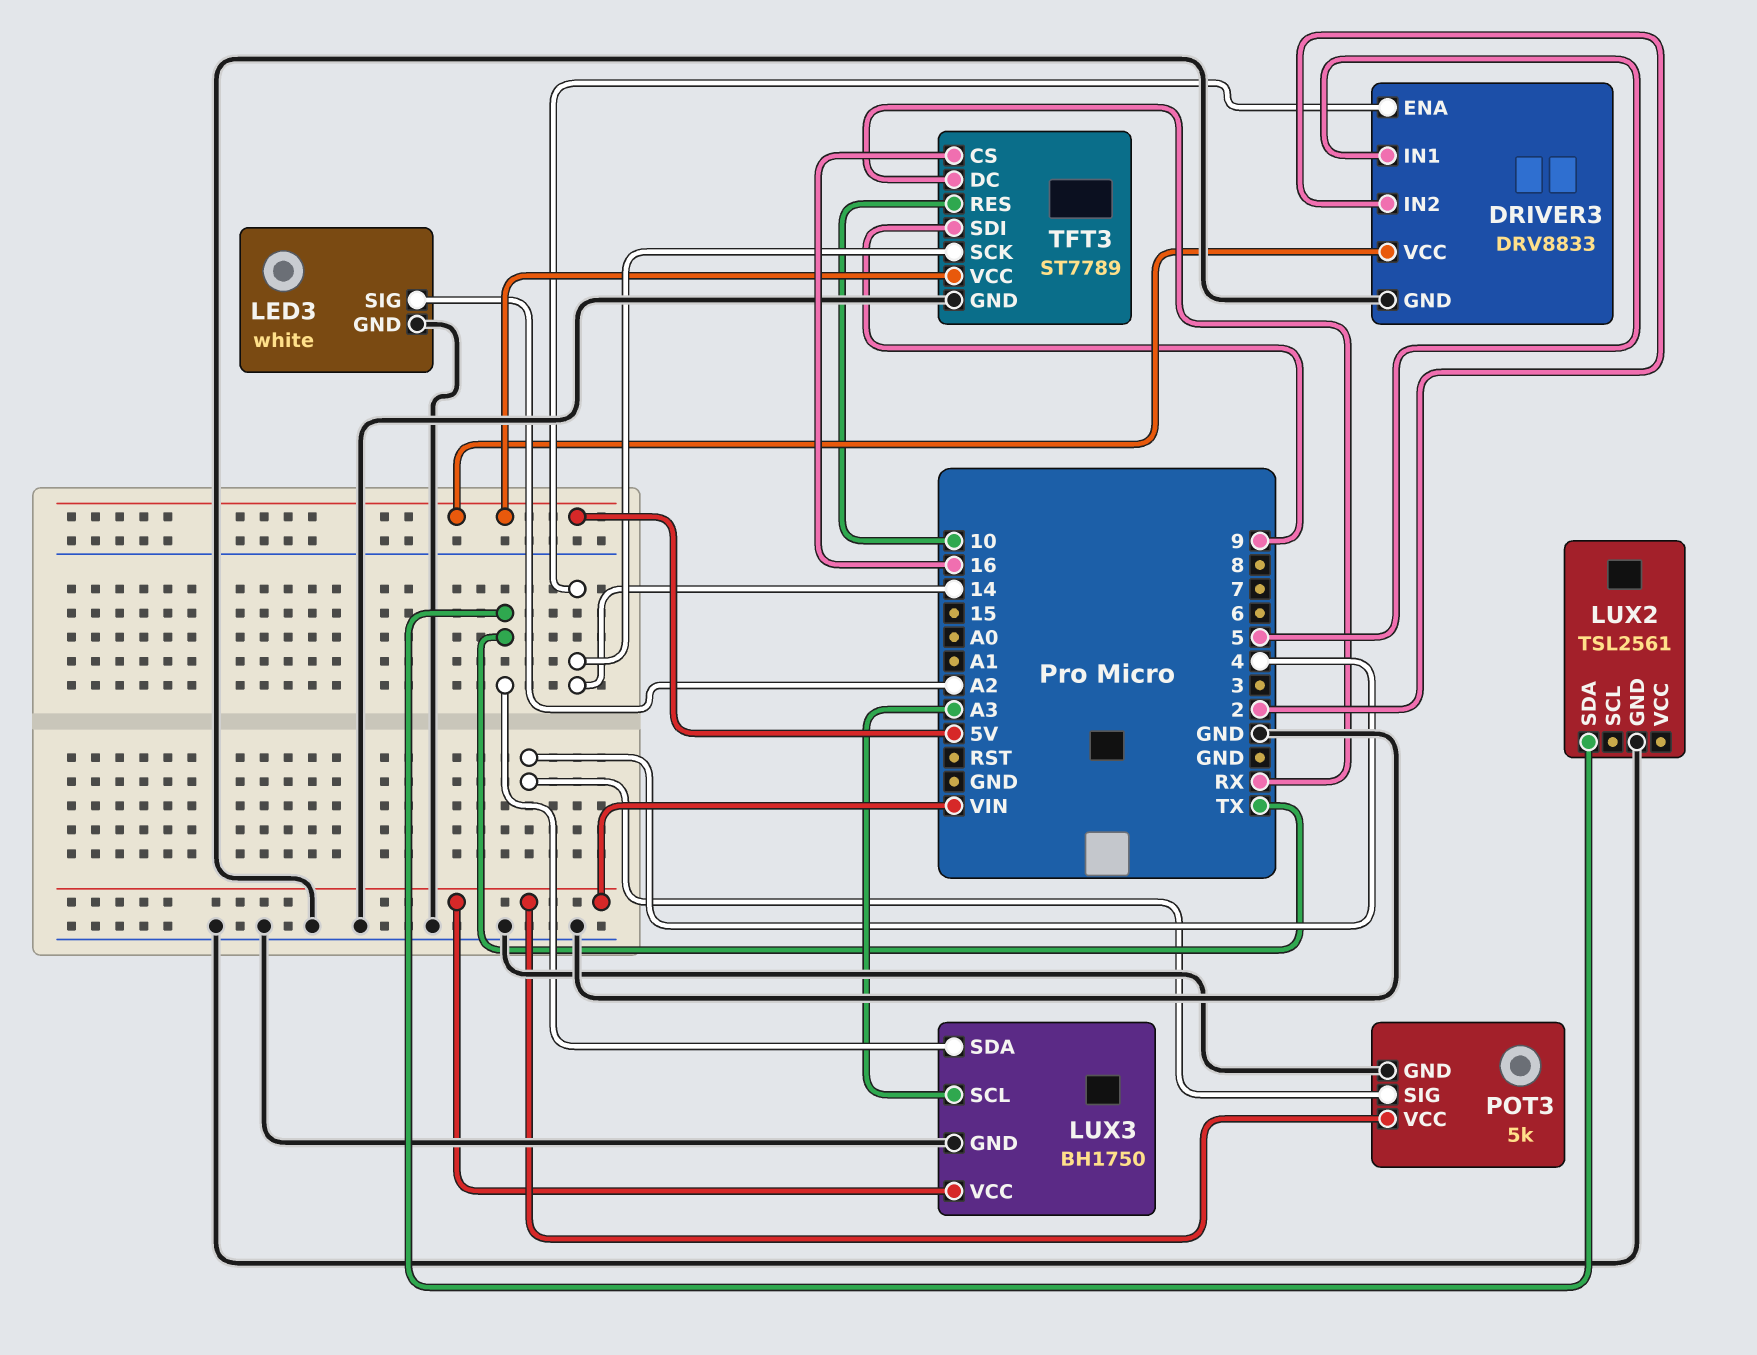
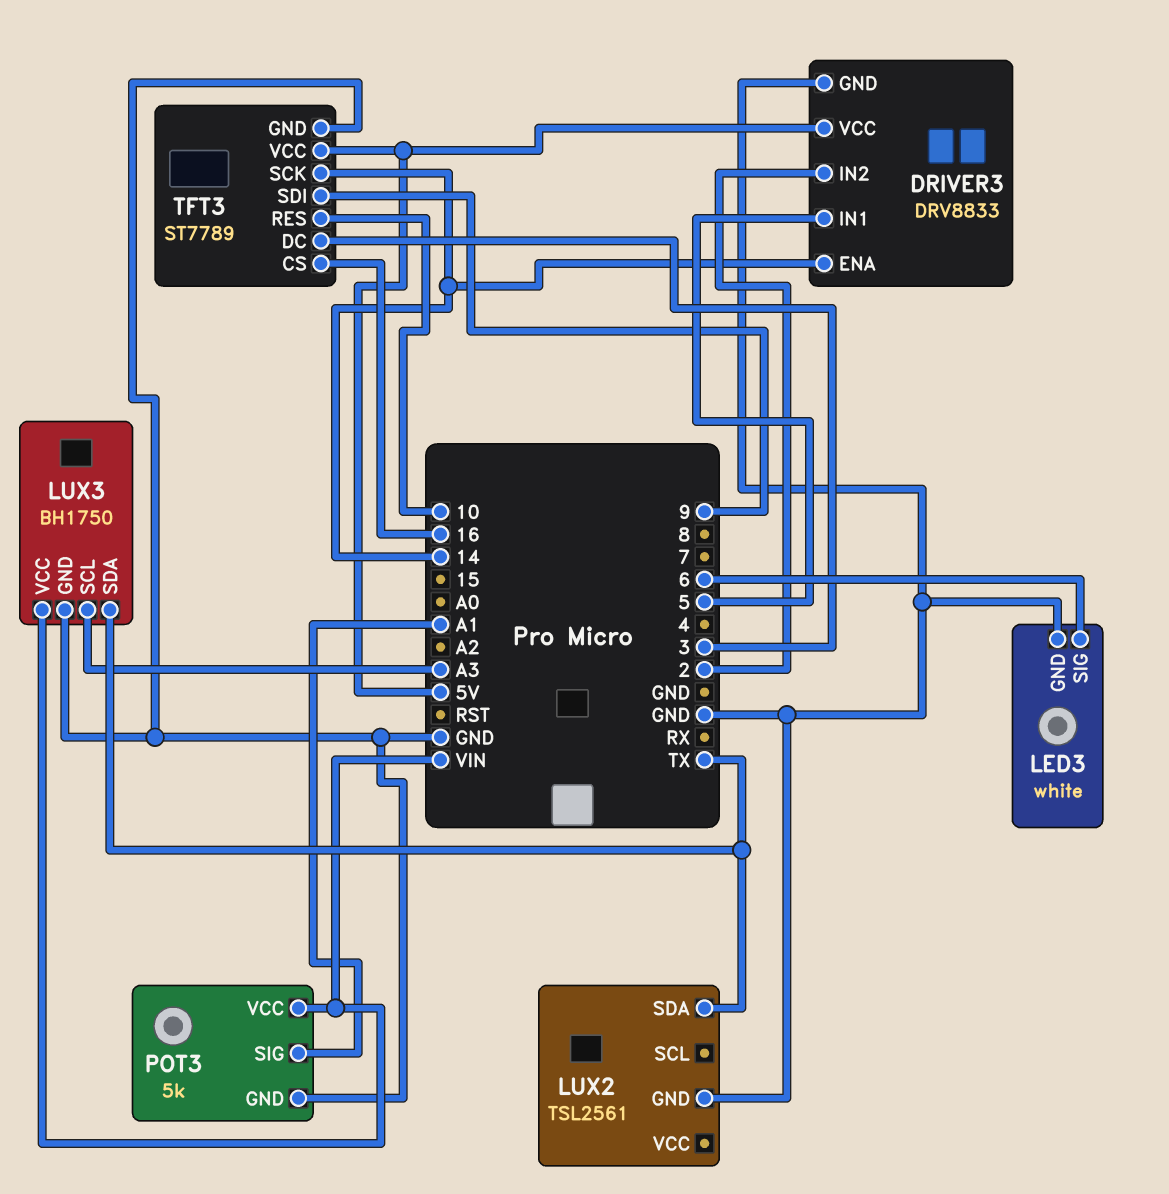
LED3 pin SIG: A2 -> 6
POT3 pin SIG: 4 -> A1
TFT3 pin DC: RX -> 3

